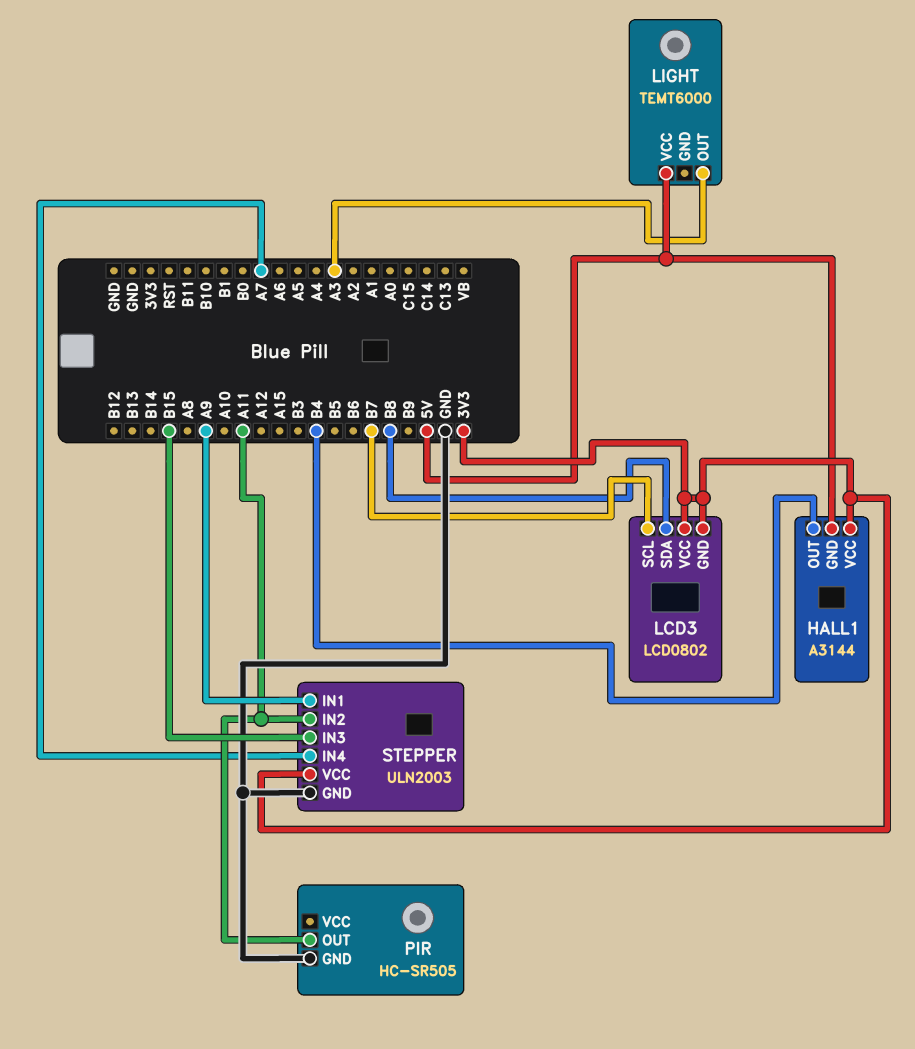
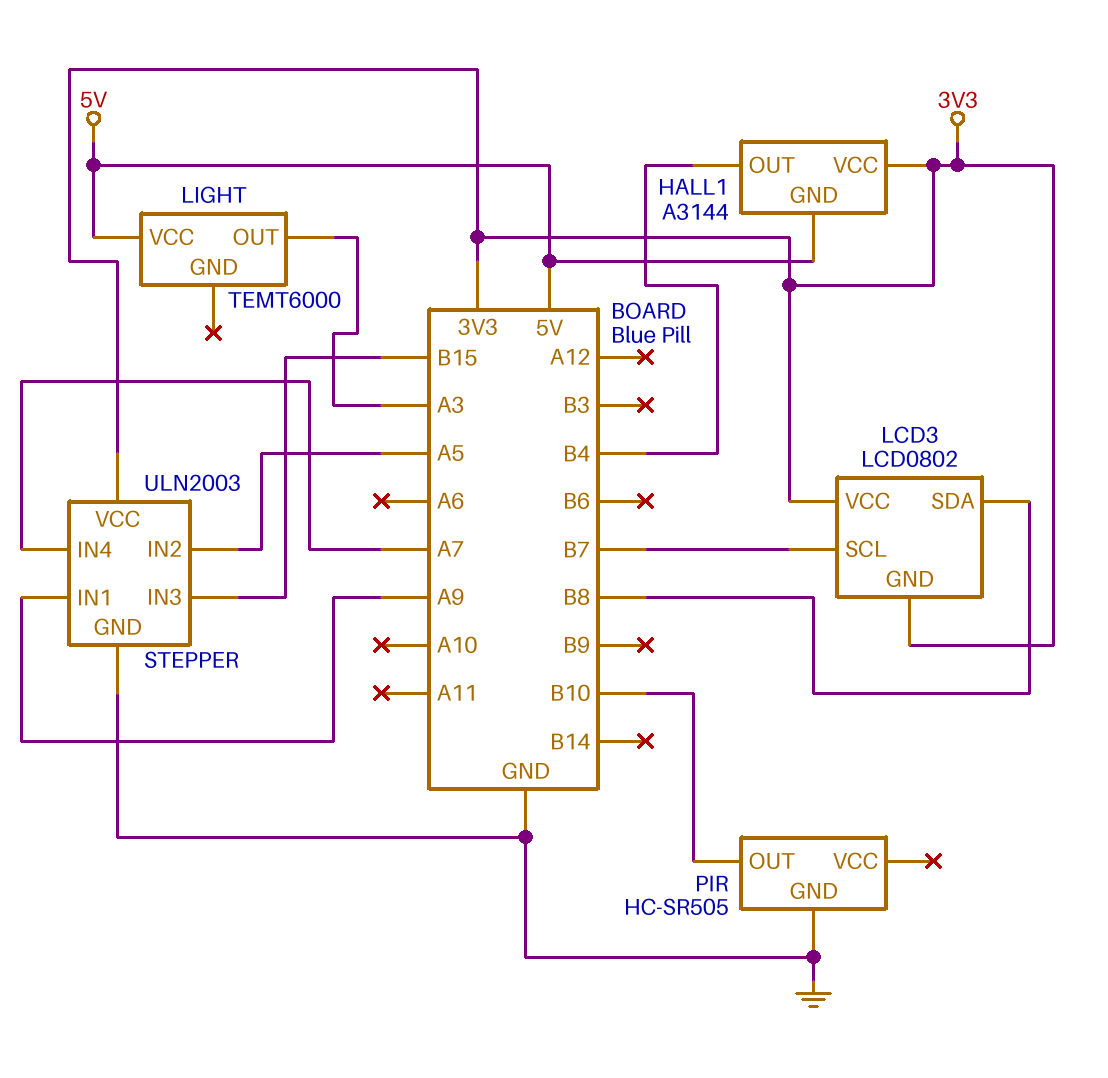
PIR pin OUT: A11 -> B10
STEPPER pin IN2: A11 -> A5

